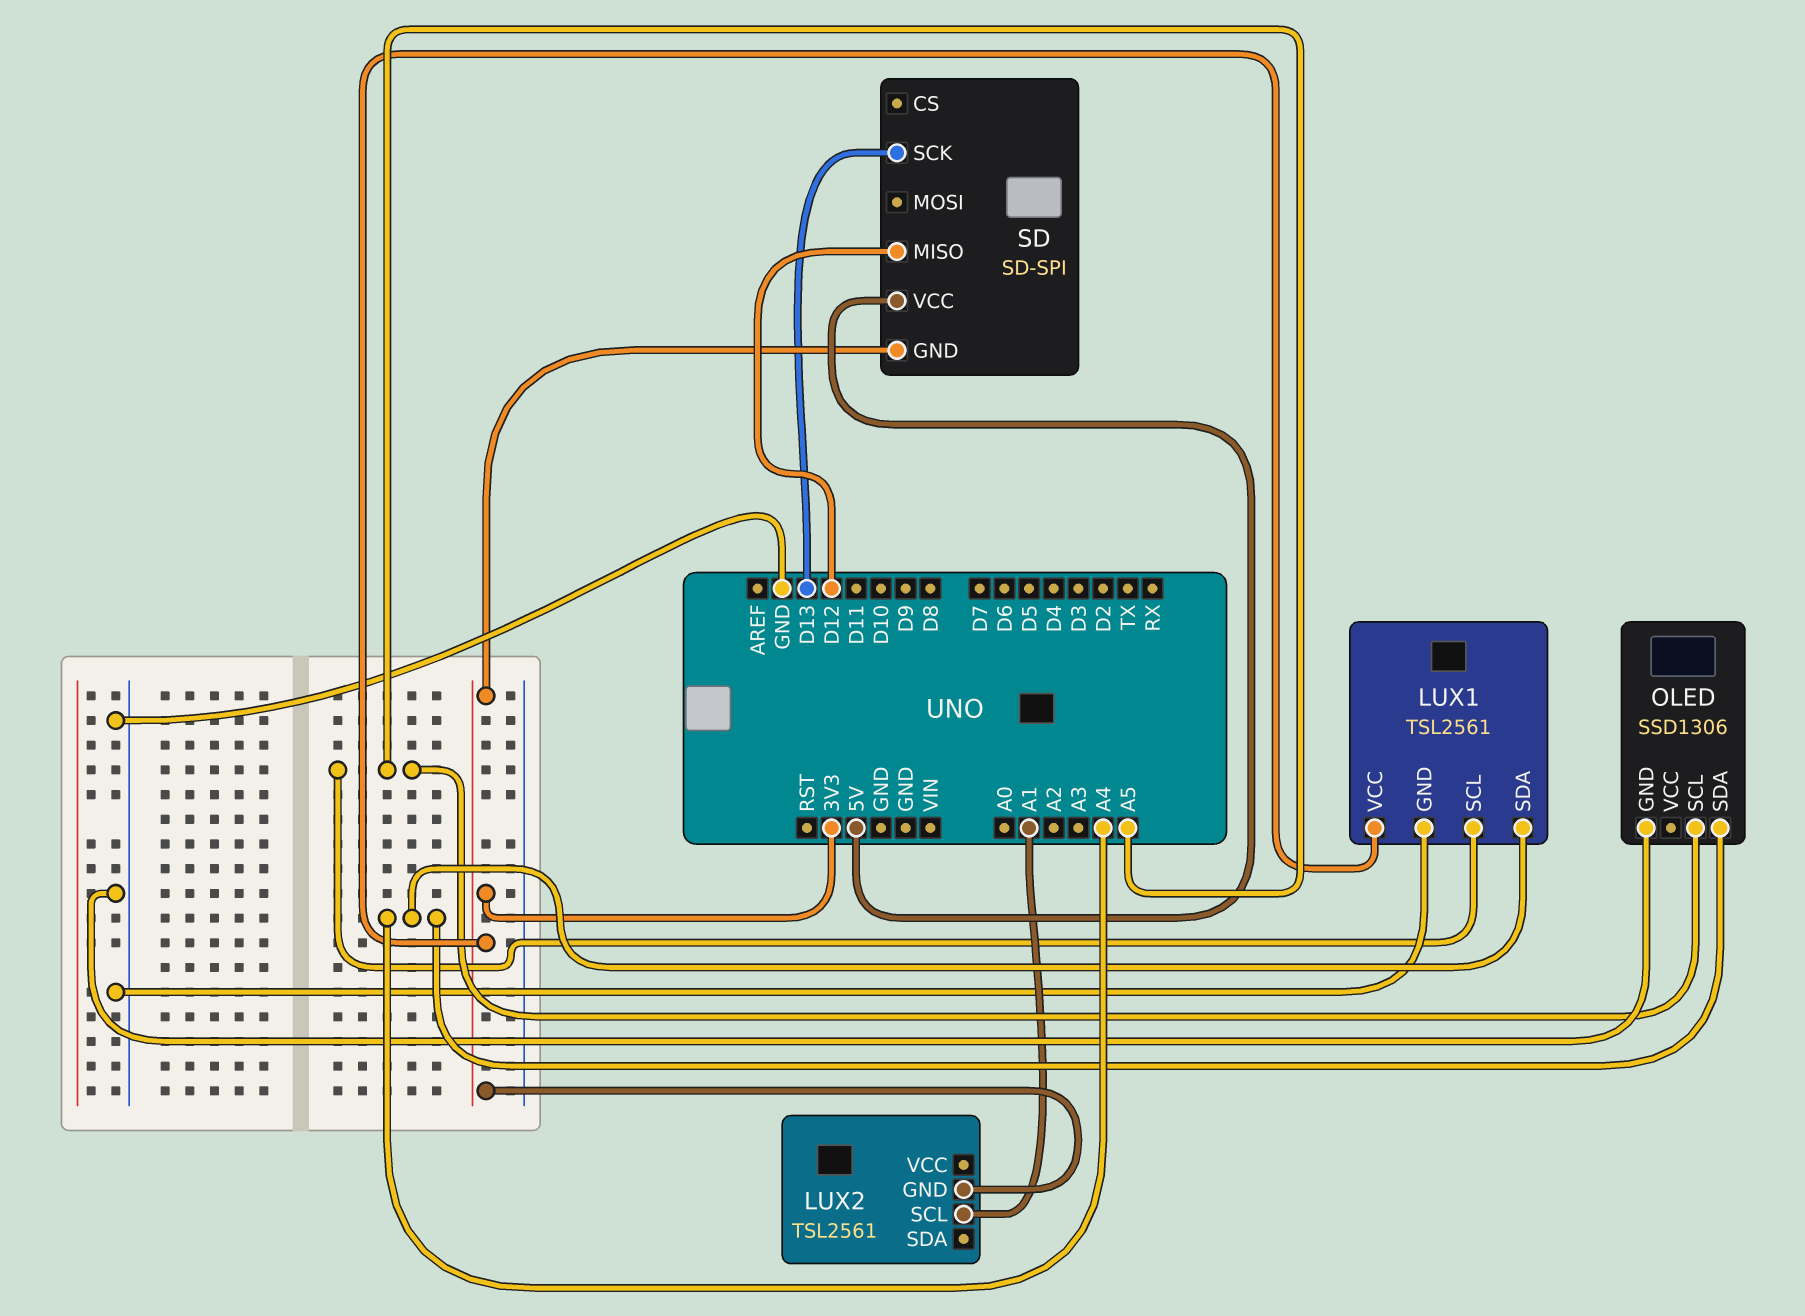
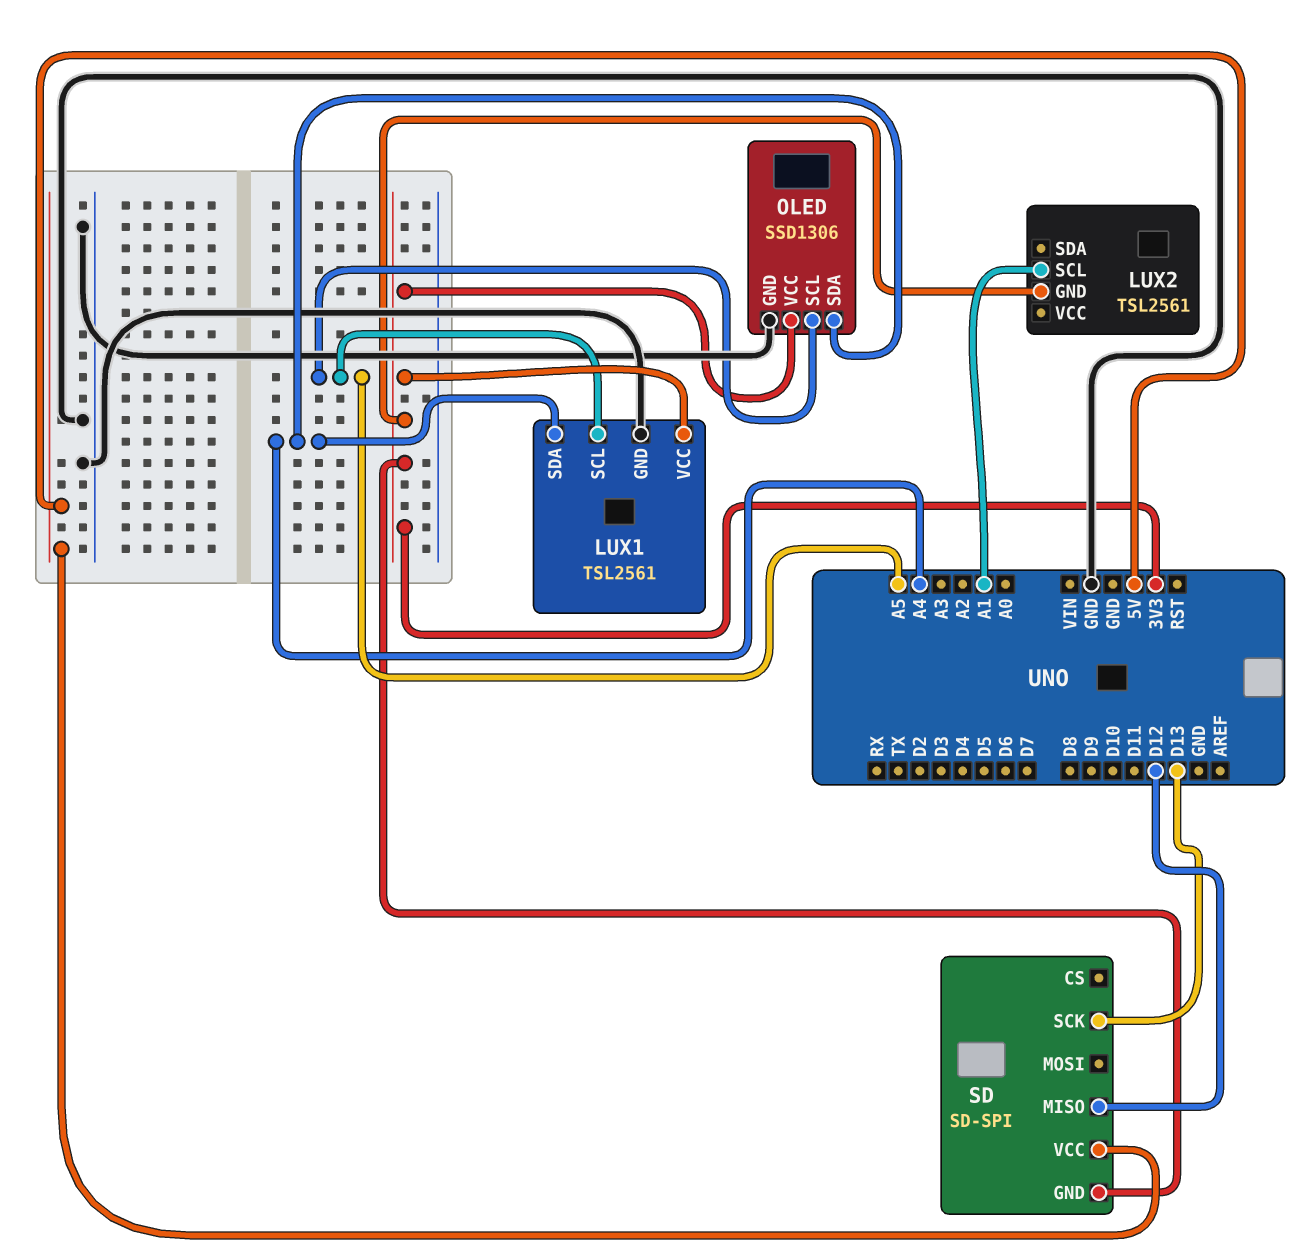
OLED pin VCC: none -> 3V3

